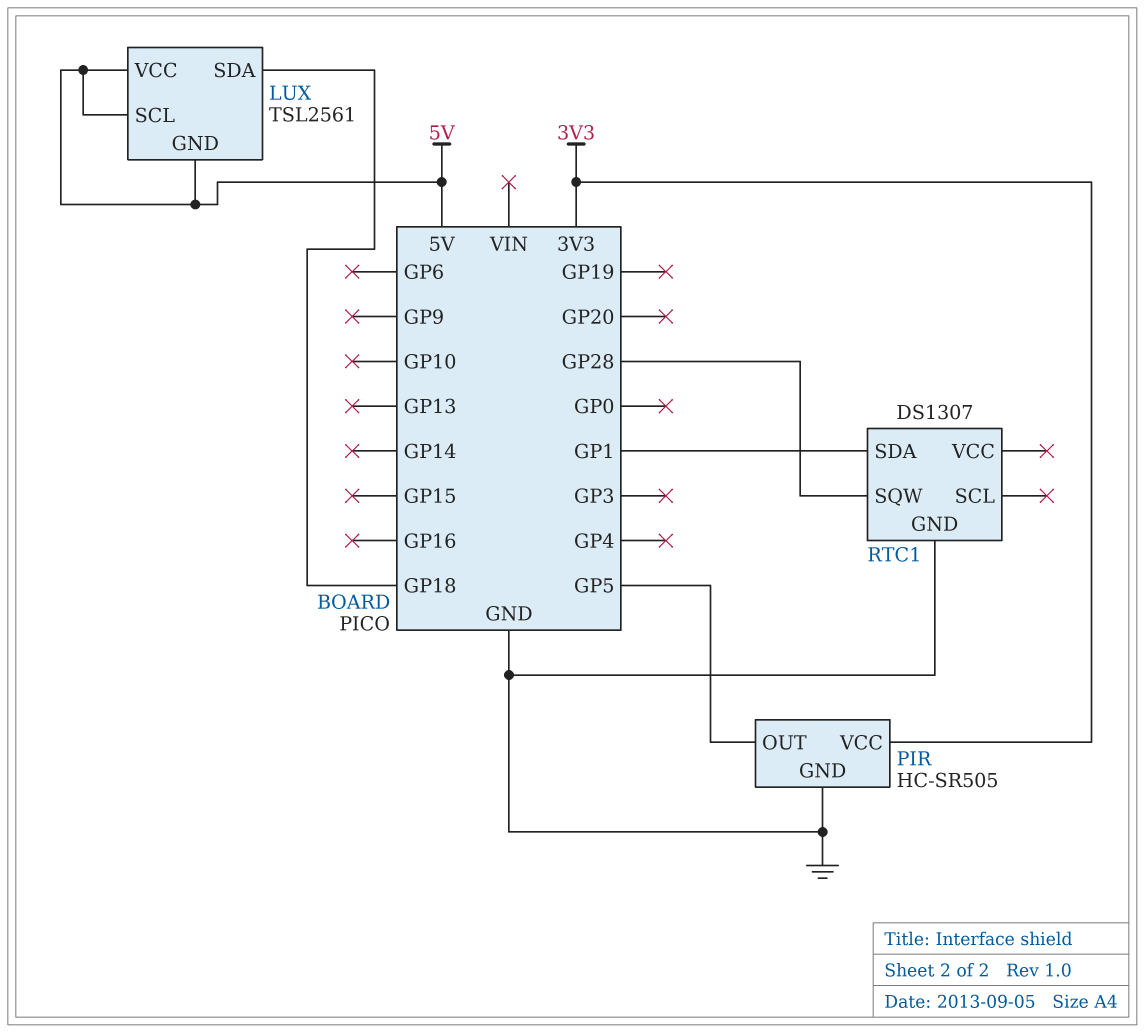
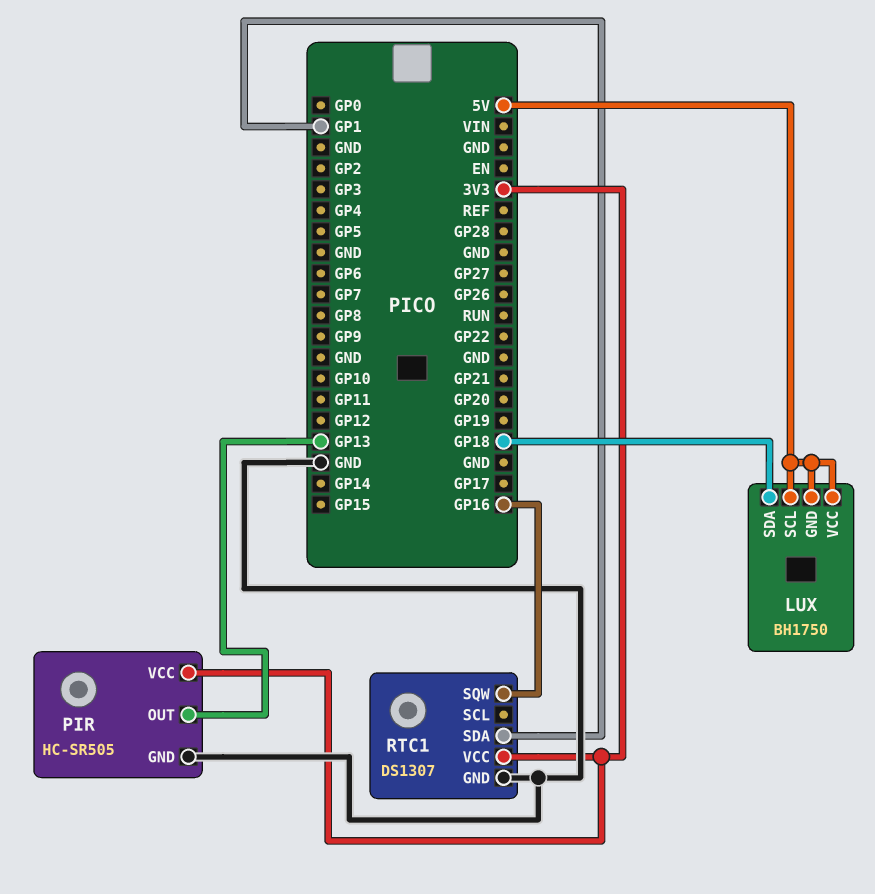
LUX: TSL2561 -> BH1750
PIR pin OUT: GP5 -> GP13
RTC1 pin SQW: GP28 -> GP16
RTC1 pin VCC: none -> 3V3

